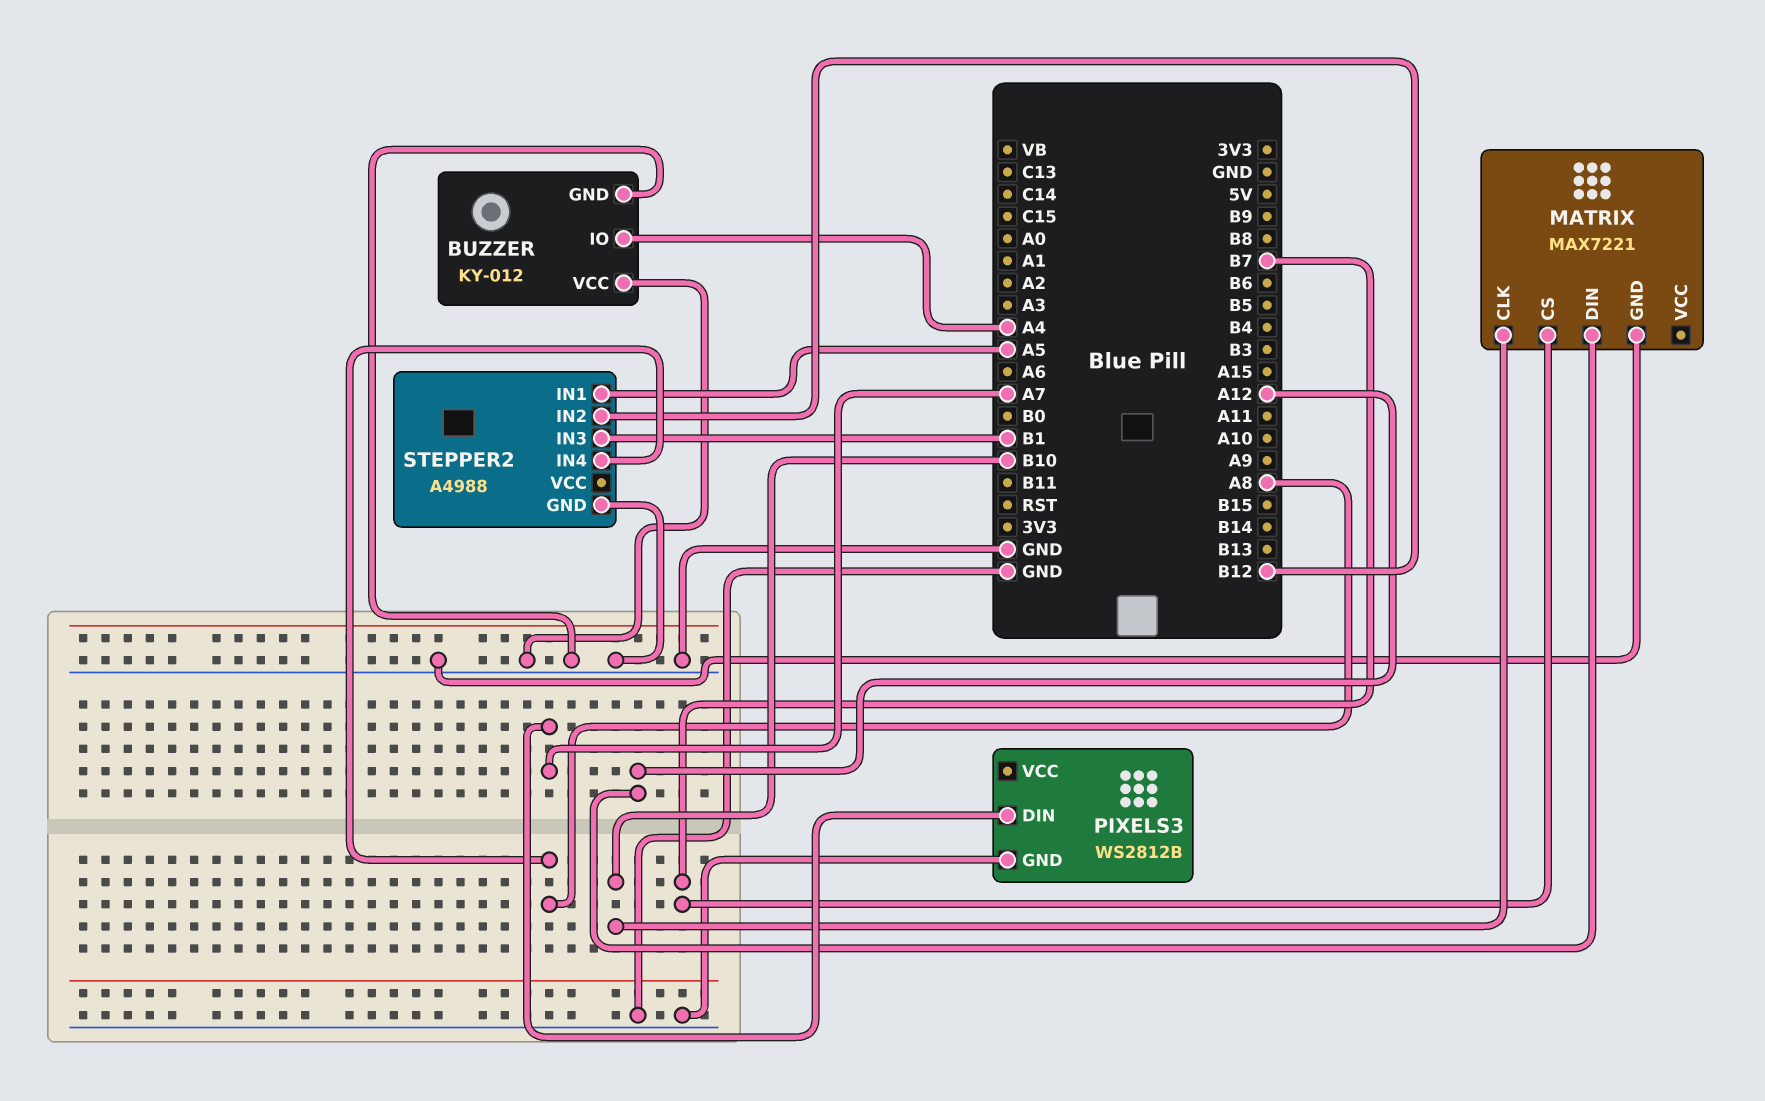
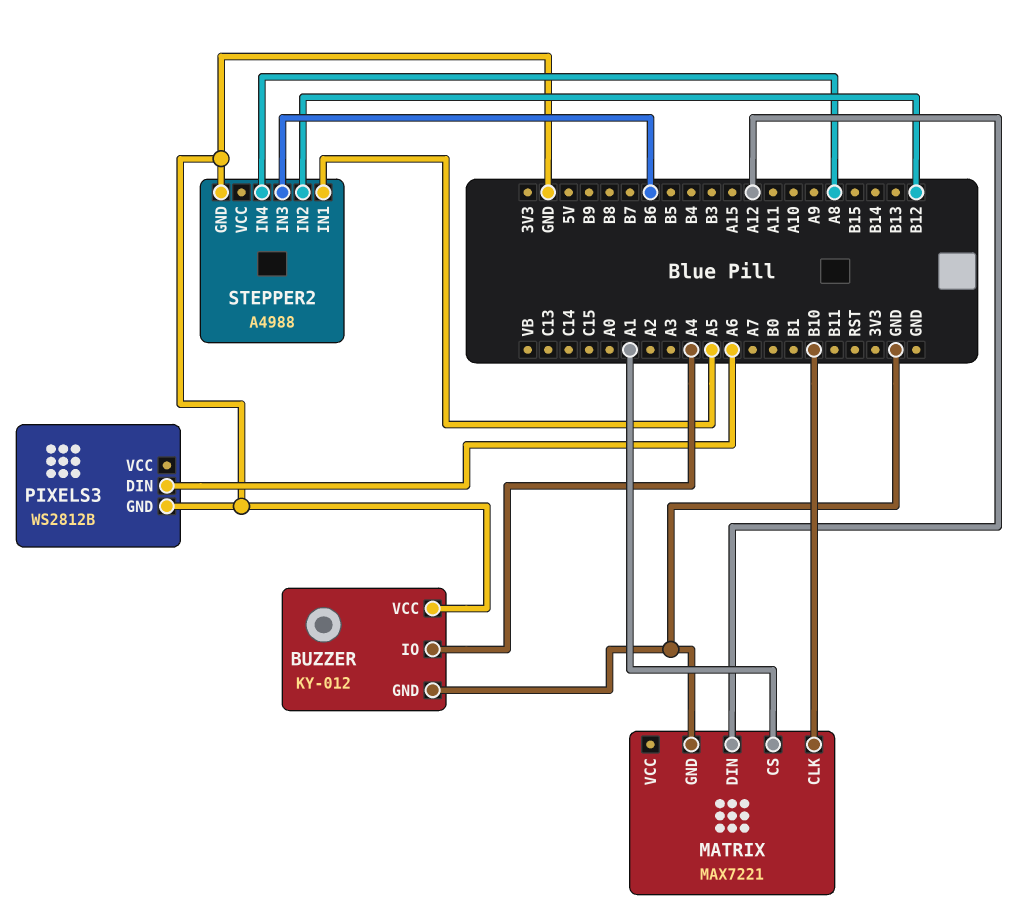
MATRIX pin CS: B7 -> A1
PIXELS3 pin DIN: A7 -> A6
STEPPER2 pin IN3: B1 -> B6

